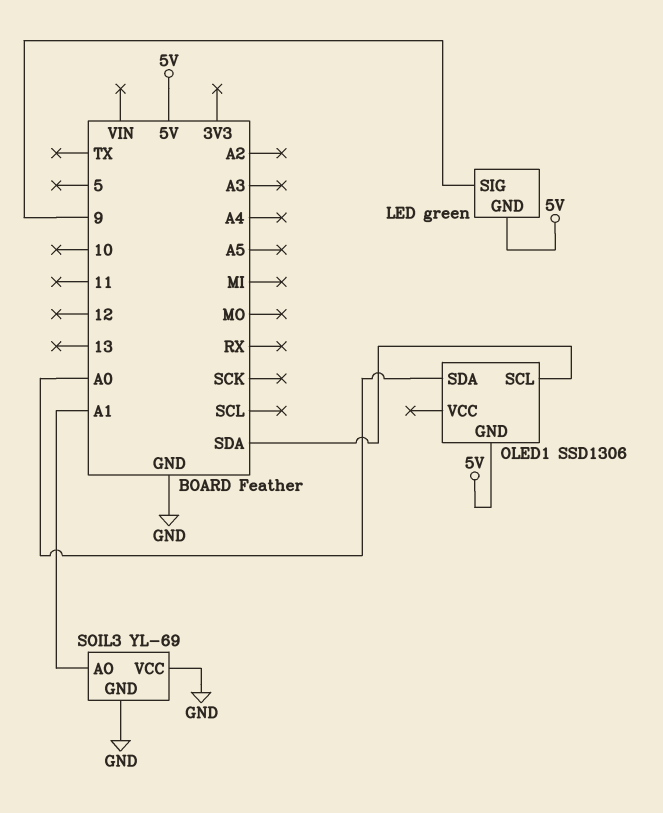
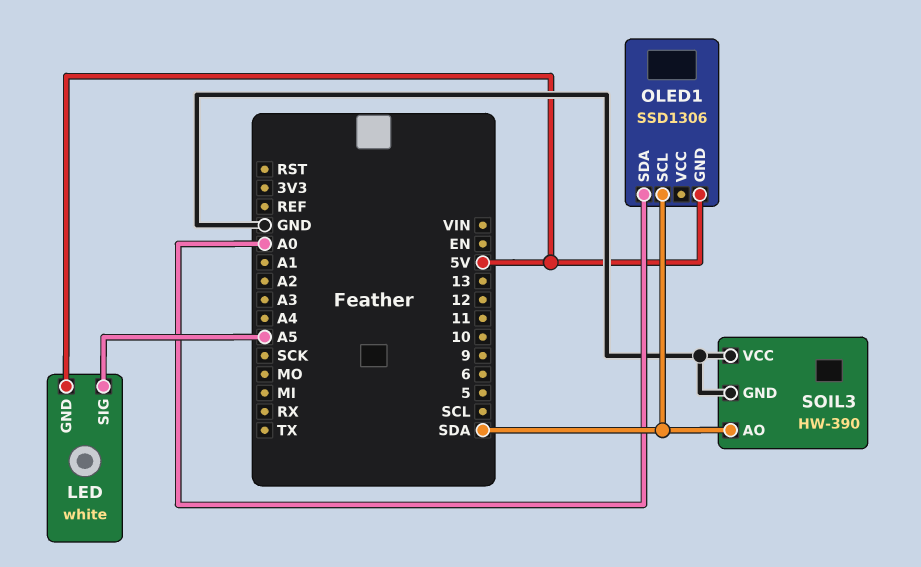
LED: green -> white
LED pin SIG: 9 -> A5
SOIL3: YL-69 -> HW-390
SOIL3 pin AO: A1 -> SDA

